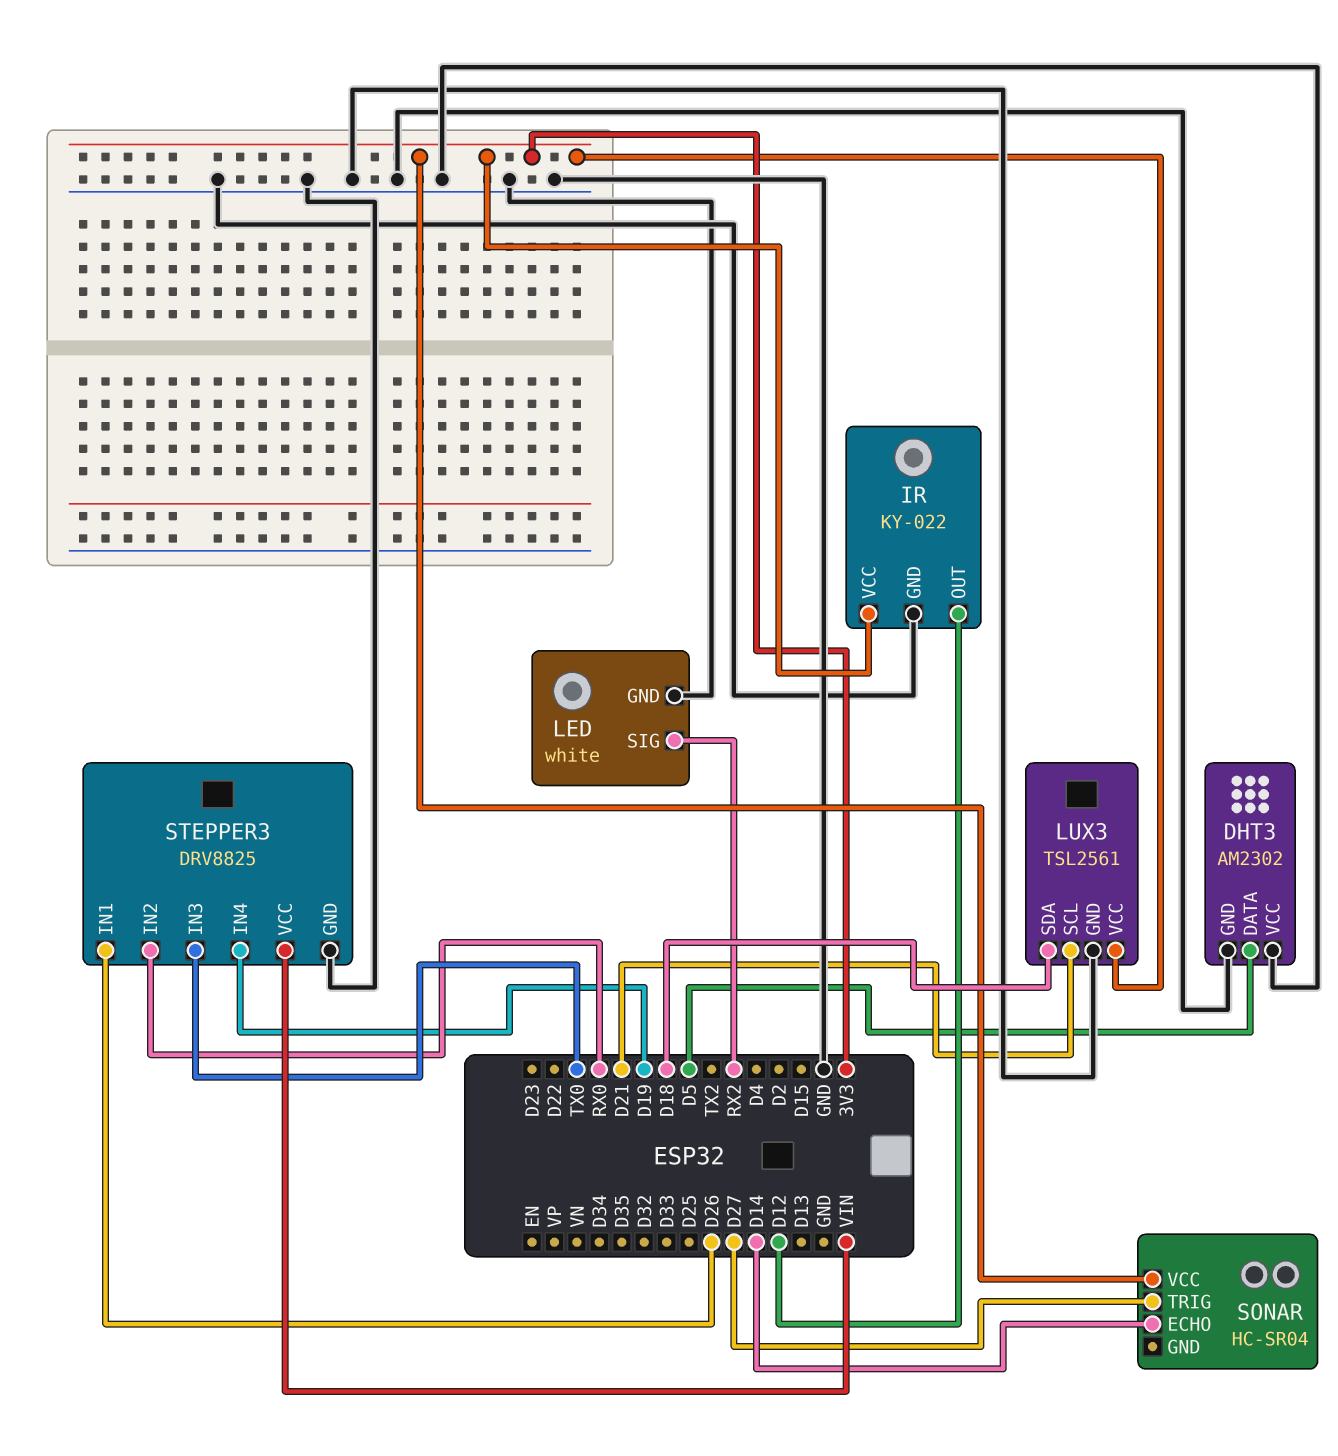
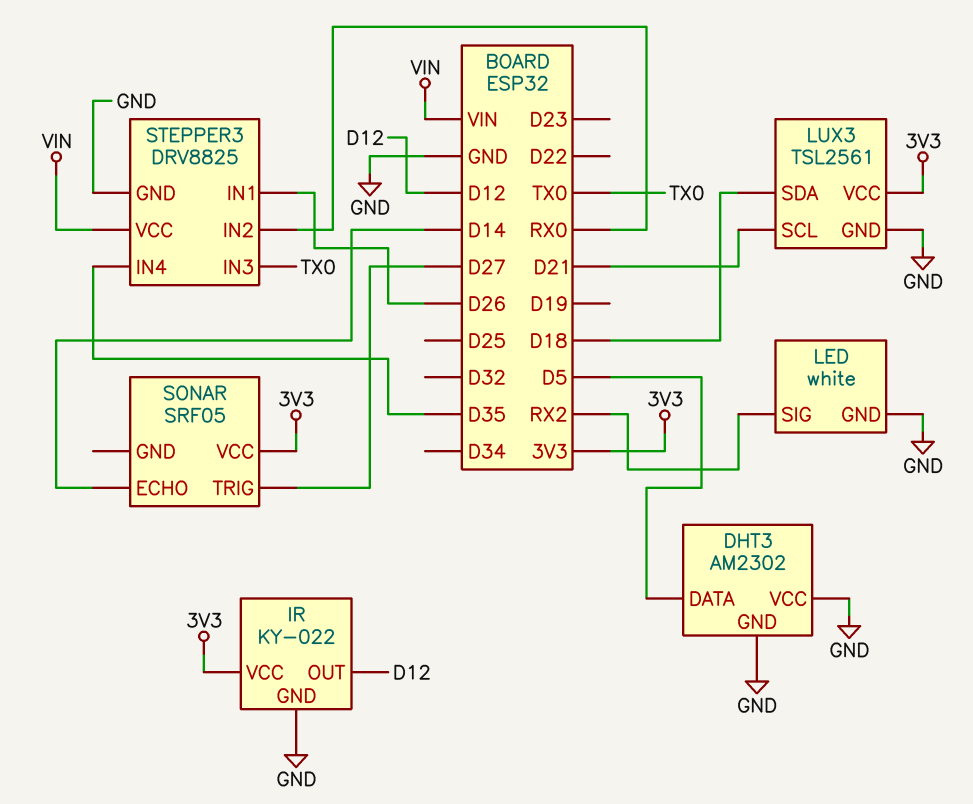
SONAR: HC-SR04 -> SRF05
STEPPER3 pin IN4: D19 -> D35

